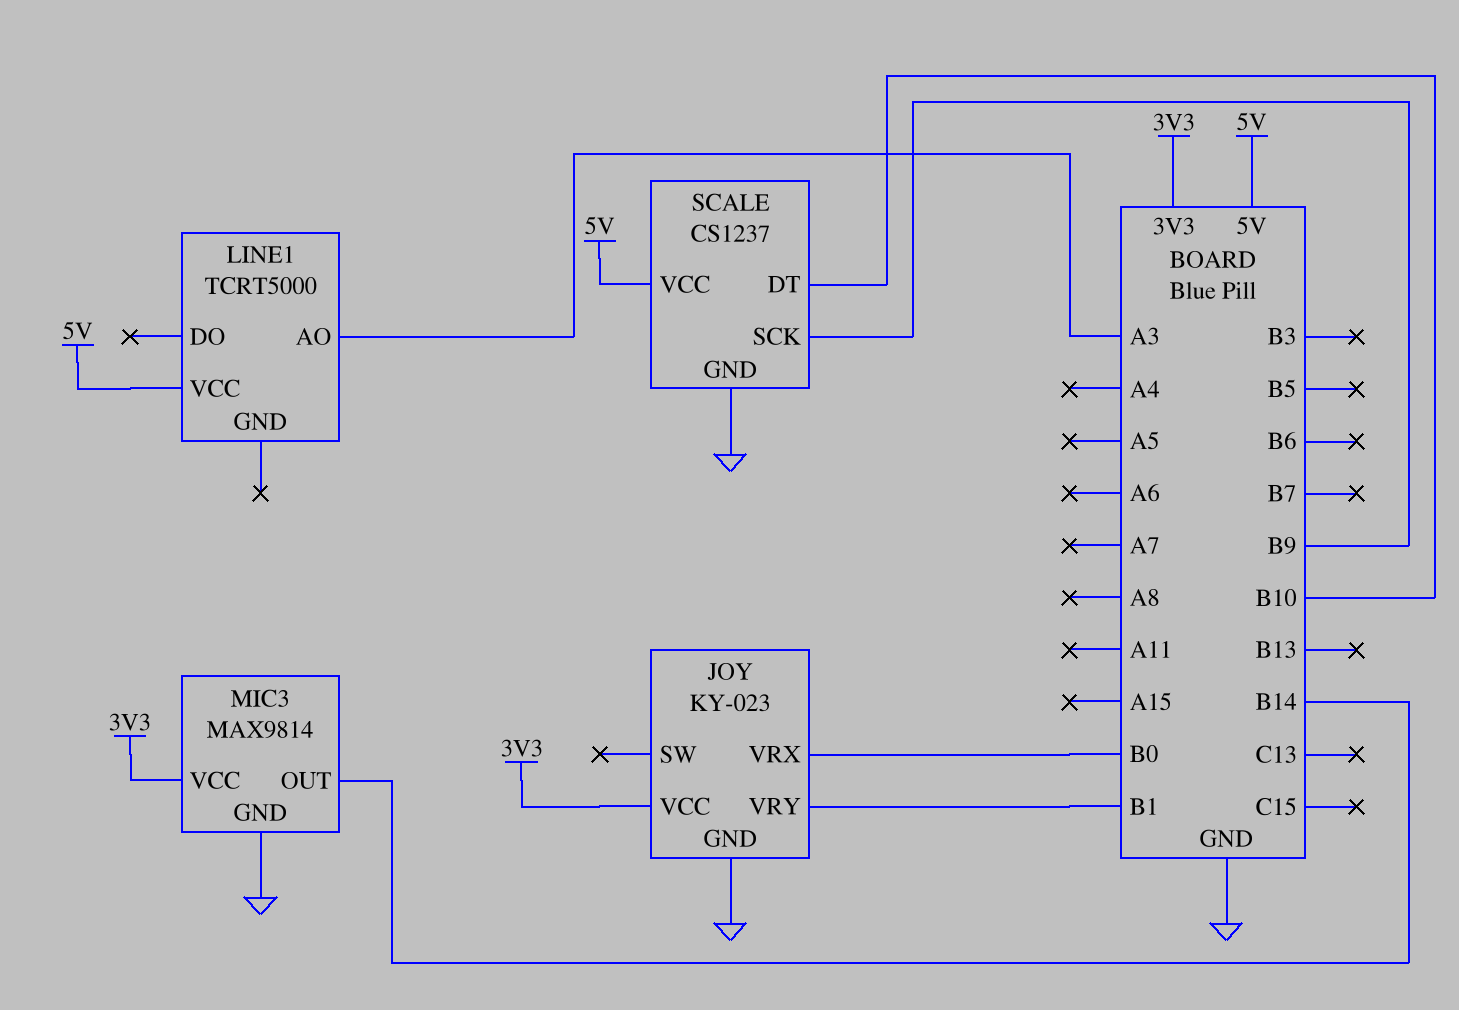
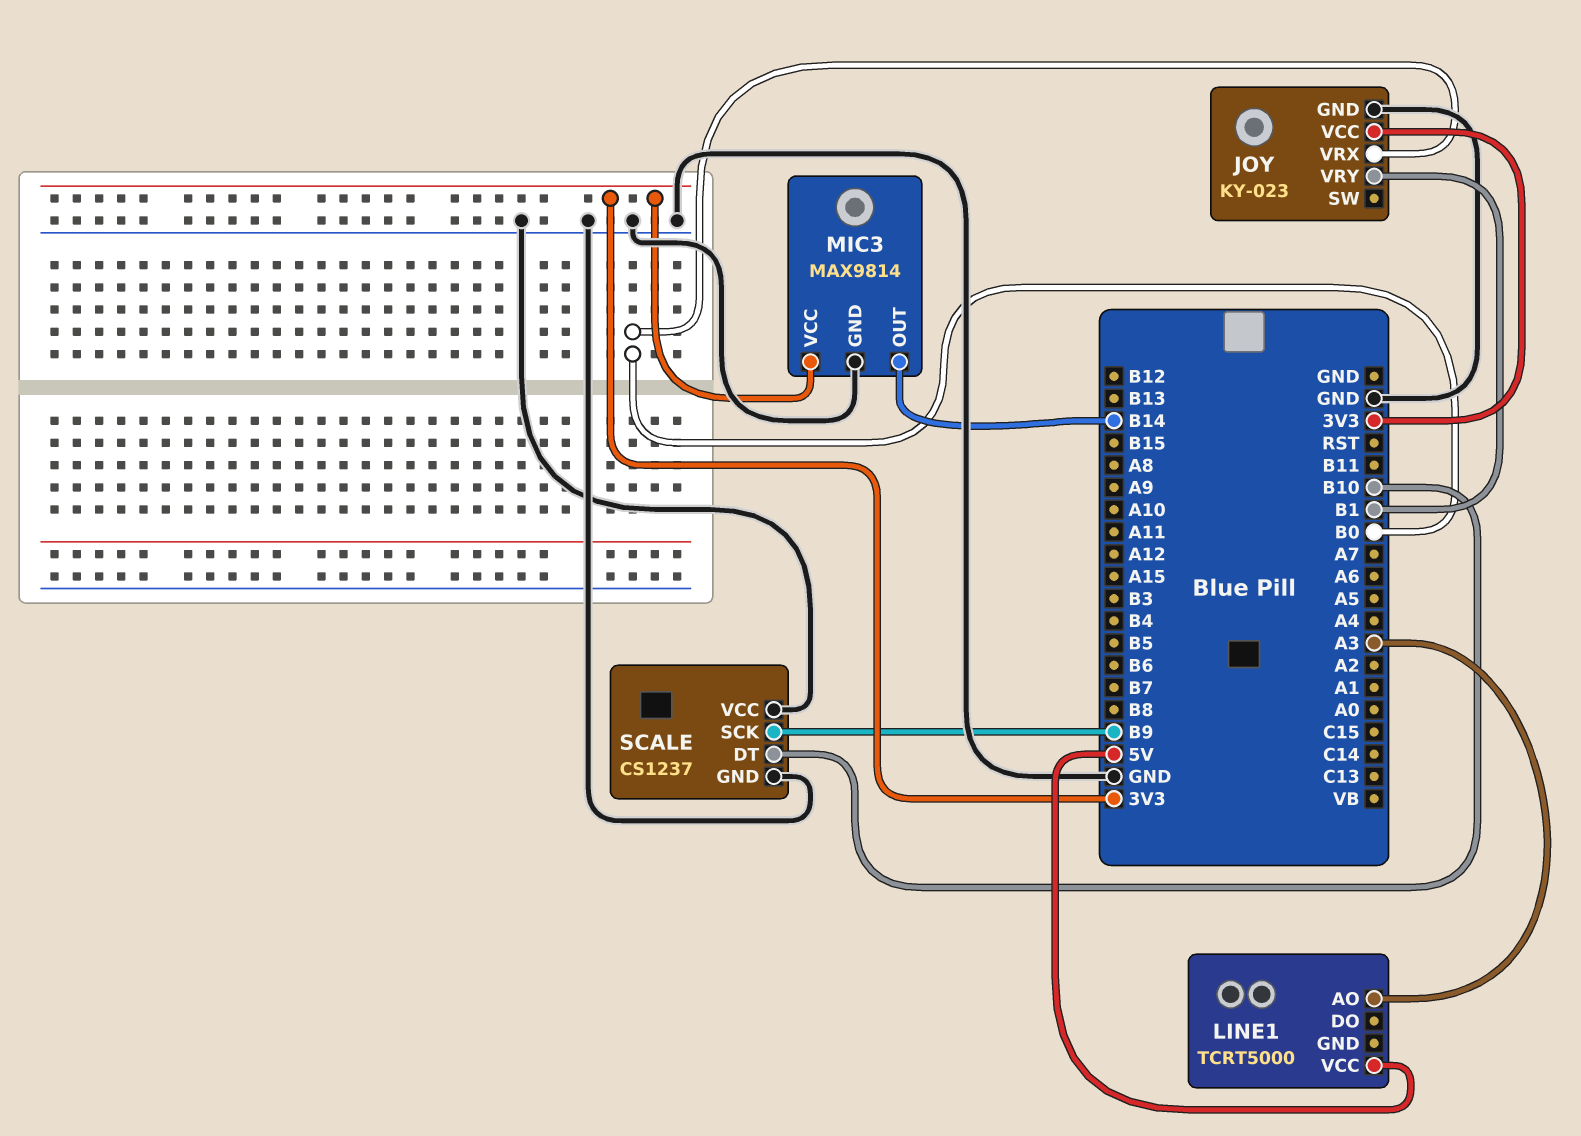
SCALE pin VCC: 5V -> GND

